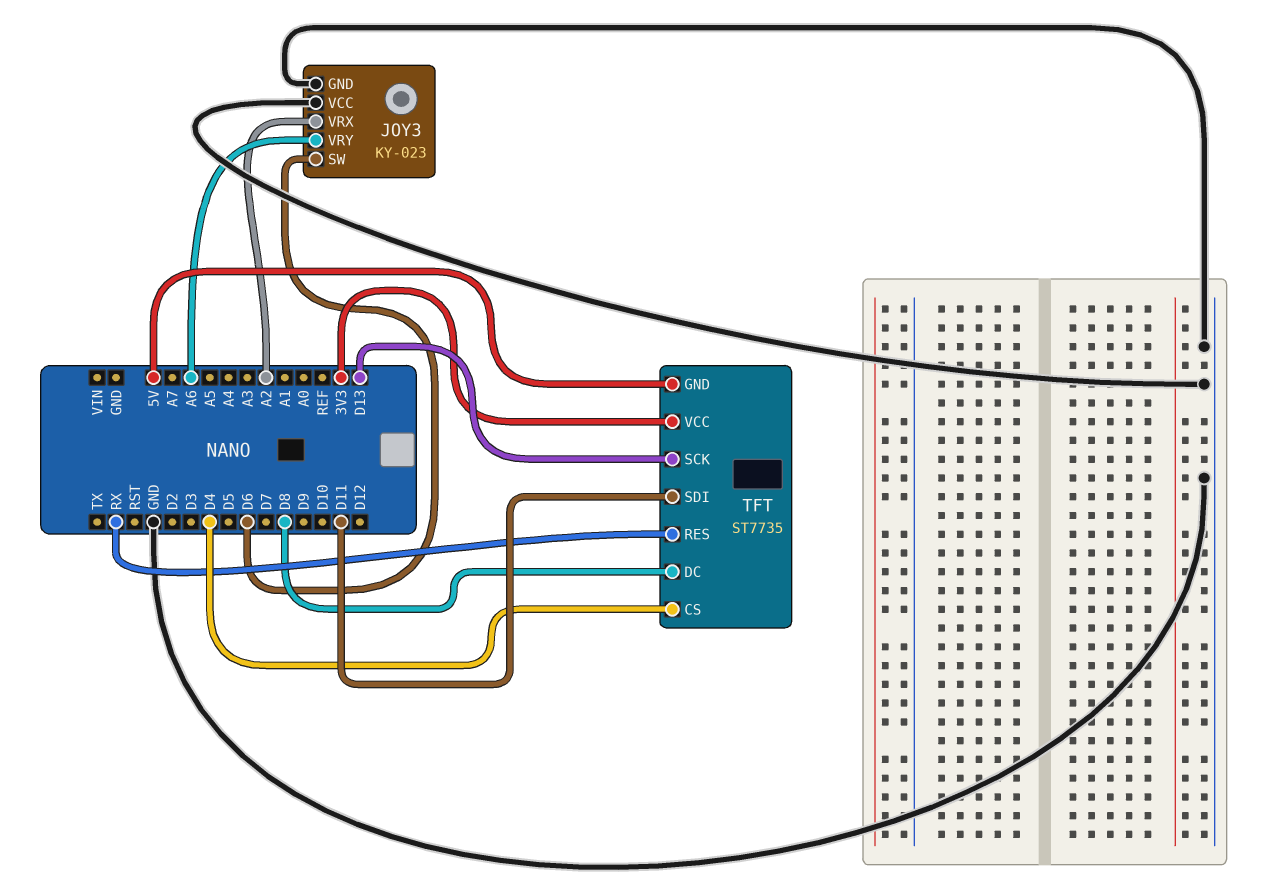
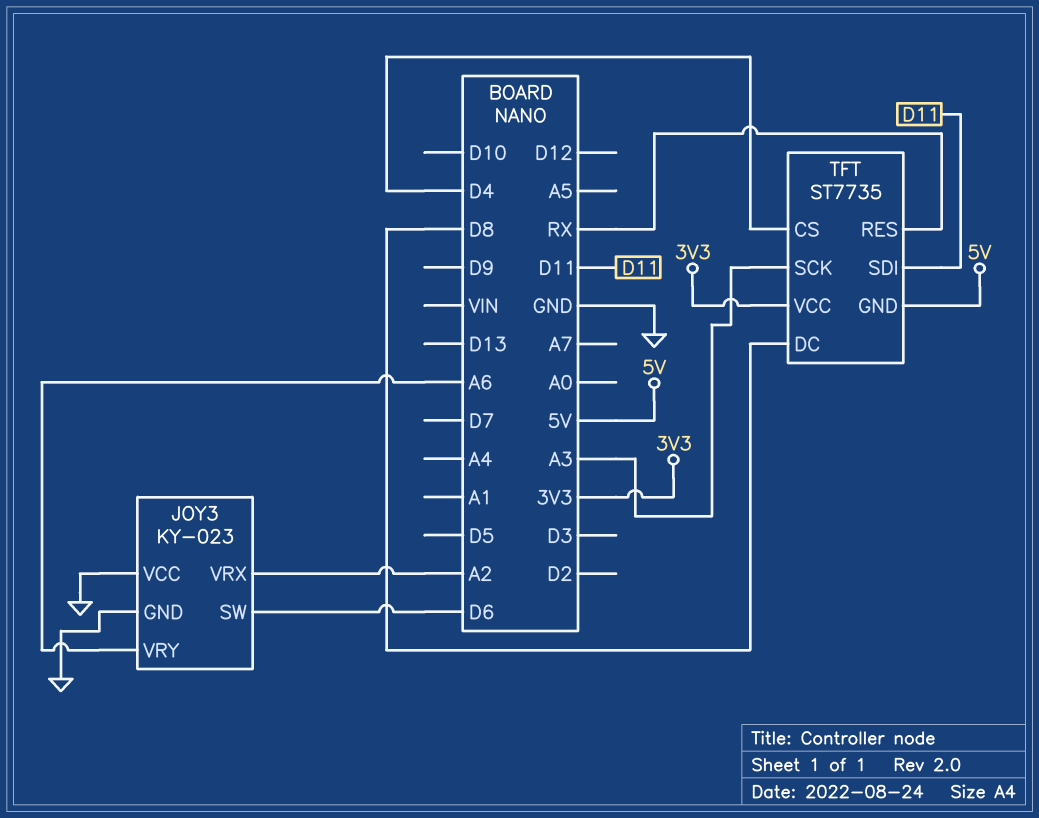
TFT pin SCK: D13 -> A3

